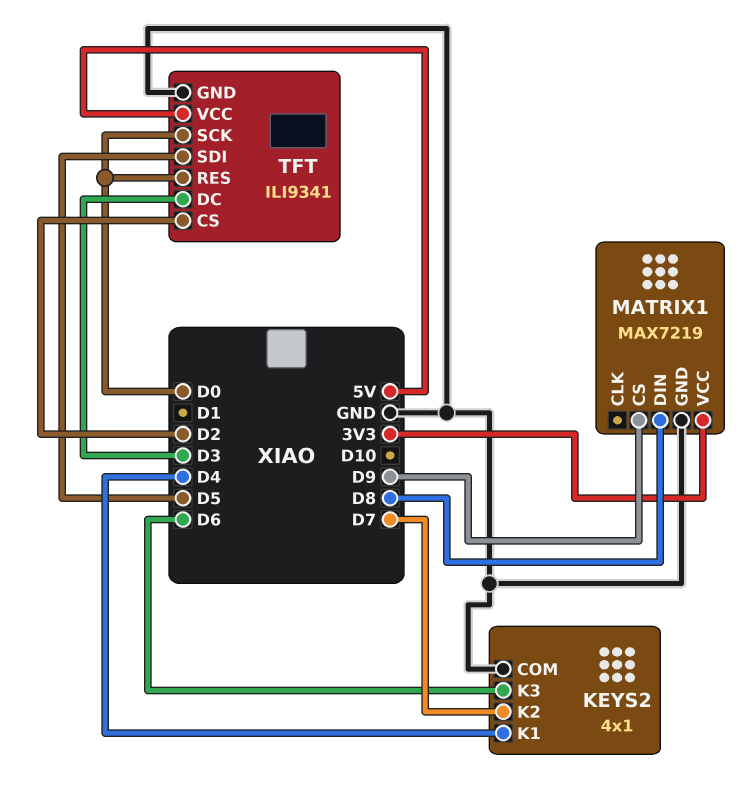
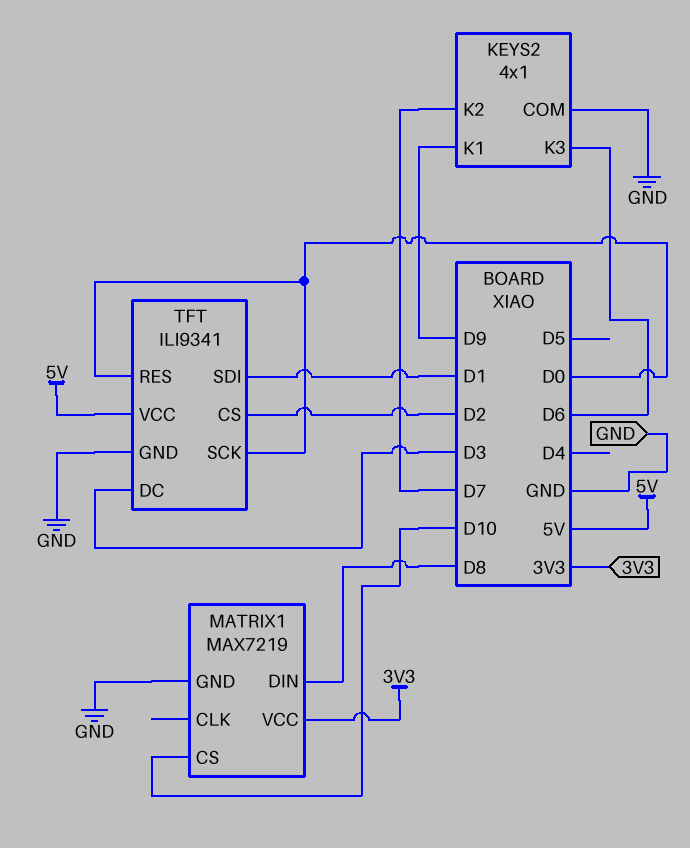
KEYS2 pin K1: D4 -> D9
MATRIX1 pin CS: D9 -> D10
TFT pin SDI: D5 -> D1

